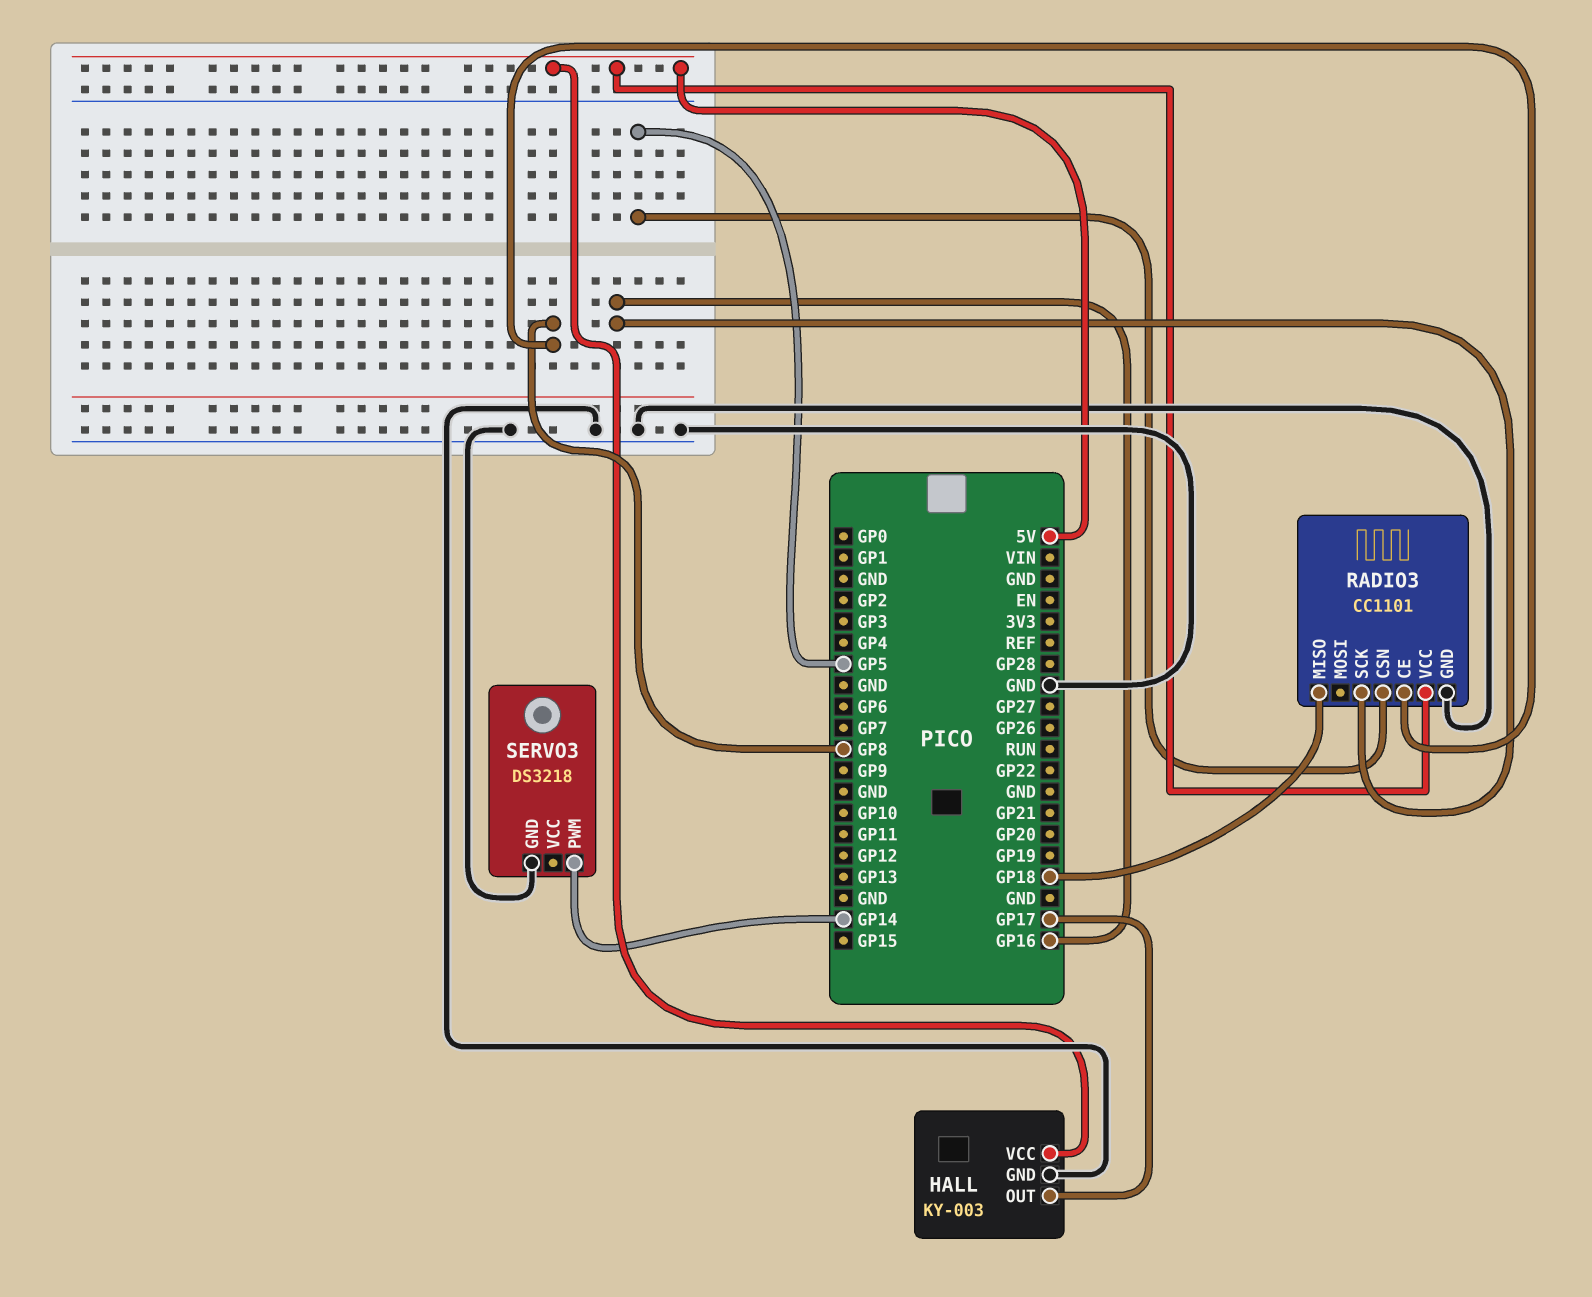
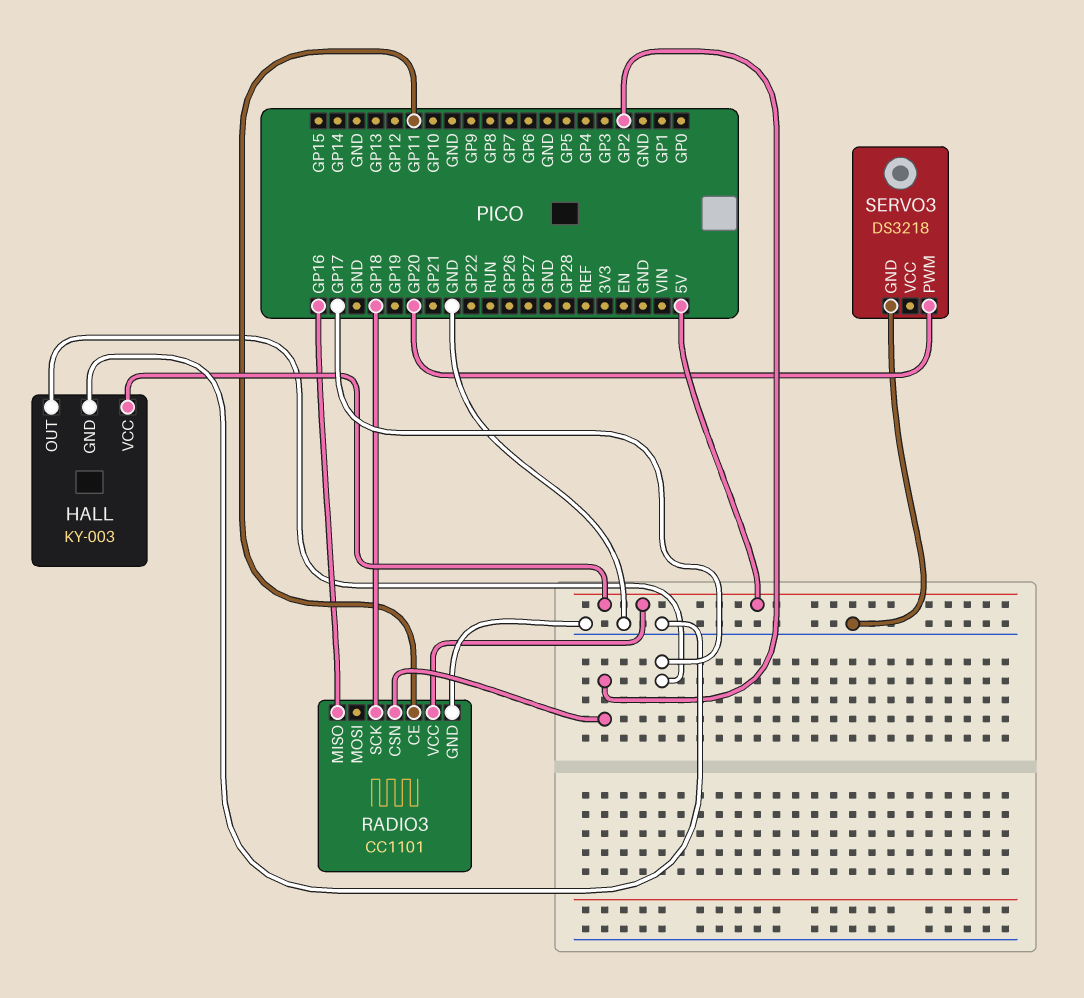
RADIO3 pin CE: GP8 -> GP11
RADIO3 pin CSN: GP5 -> GP2
RADIO3 pin MISO: GP18 -> GP16
RADIO3 pin SCK: GP16 -> GP18
SERVO3 pin PWM: GP14 -> GP20

